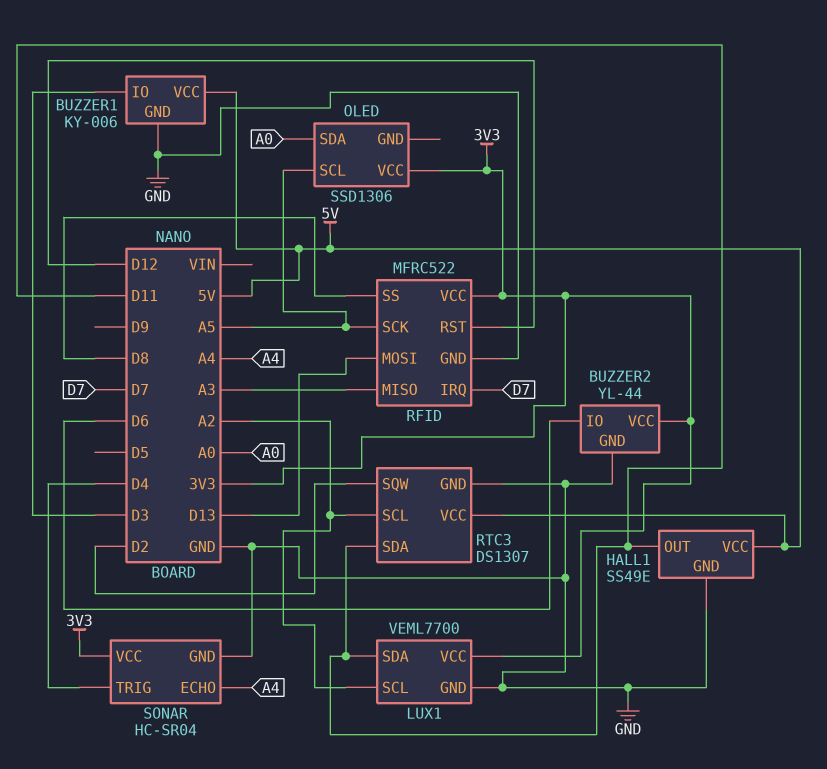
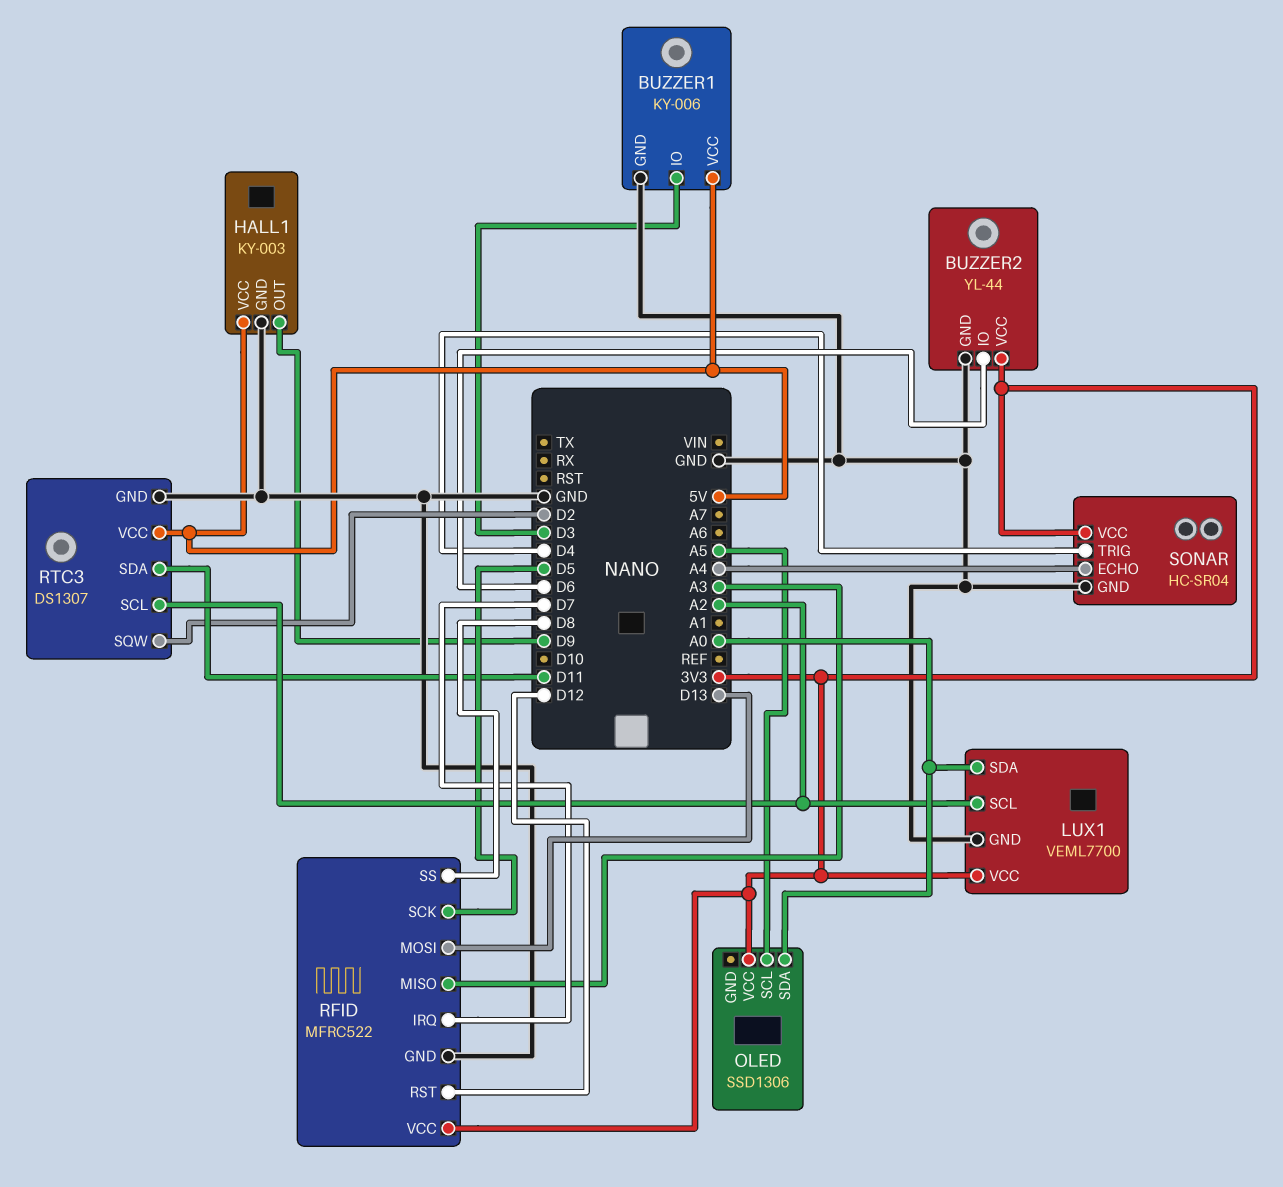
HALL1: SS49E -> KY-003
HALL1 pin OUT: D11 -> D9
LUX1 pin SDA: D11 -> A0
RFID pin SCK: A5 -> D5

